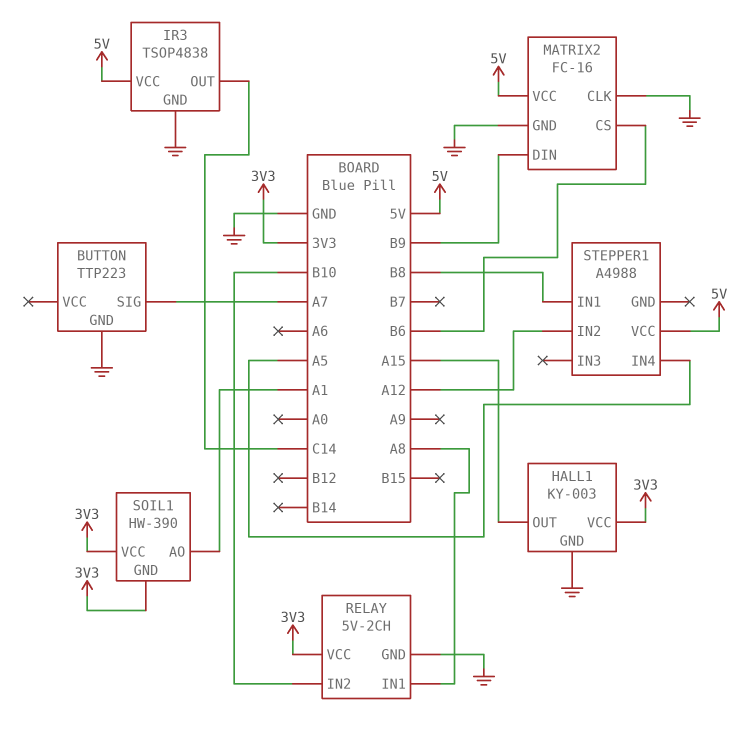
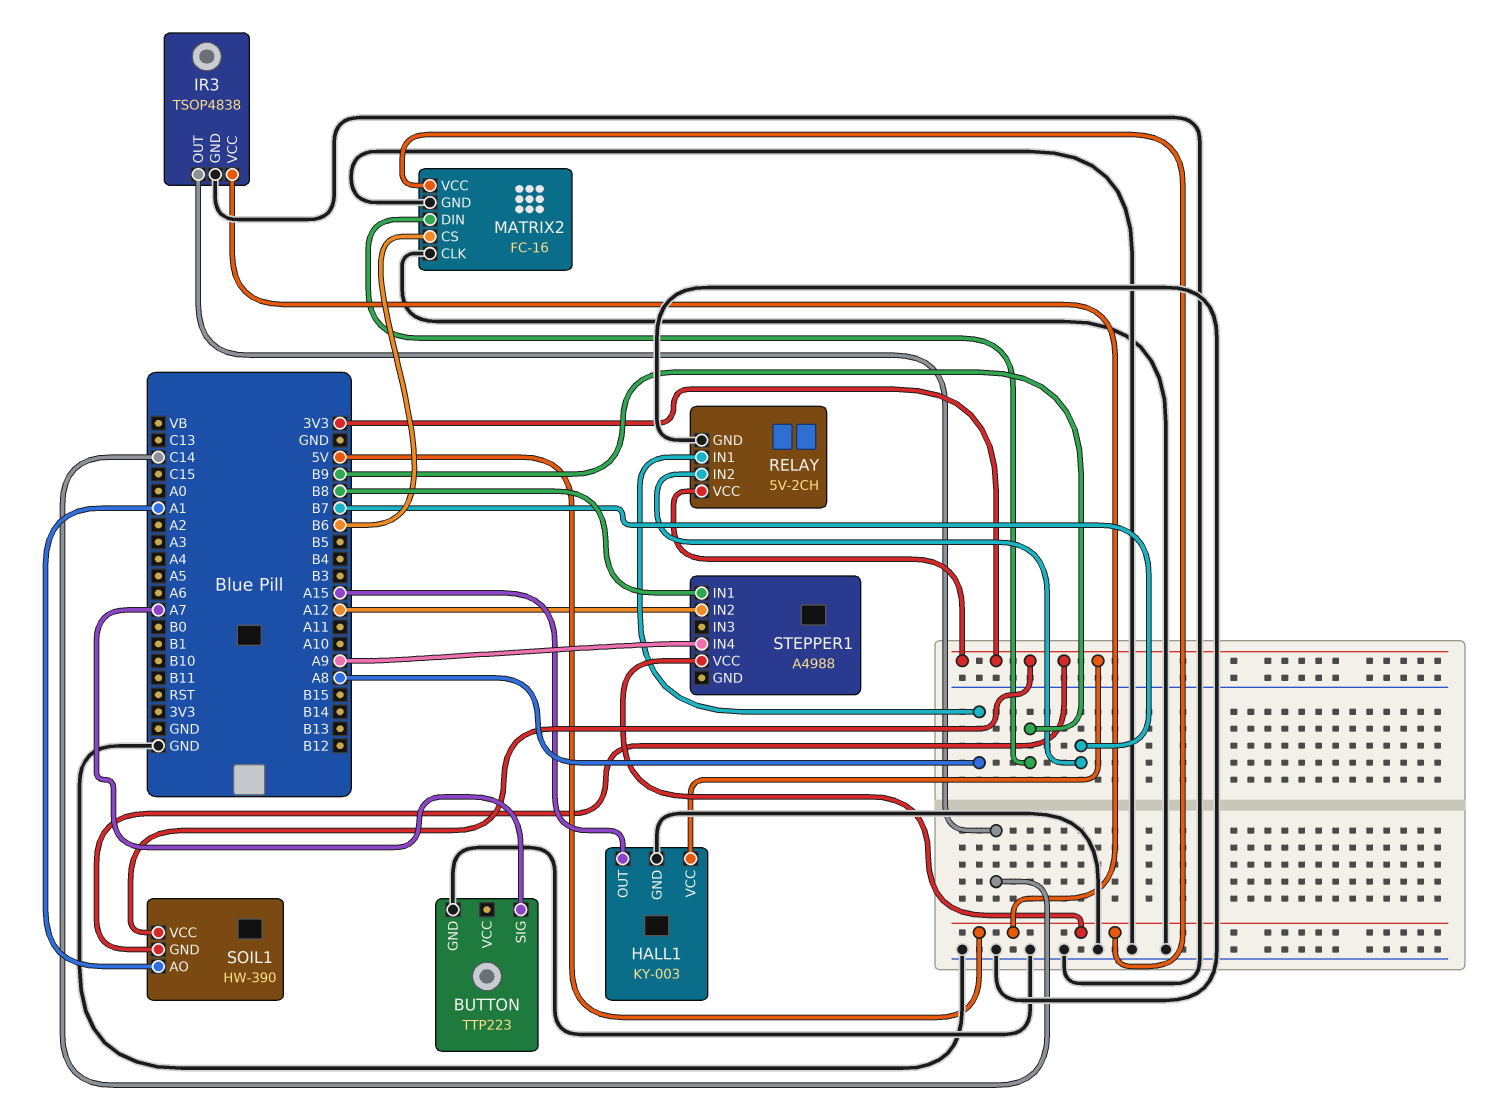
RELAY pin IN2: B10 -> B7
STEPPER1 pin IN4: A5 -> A9

